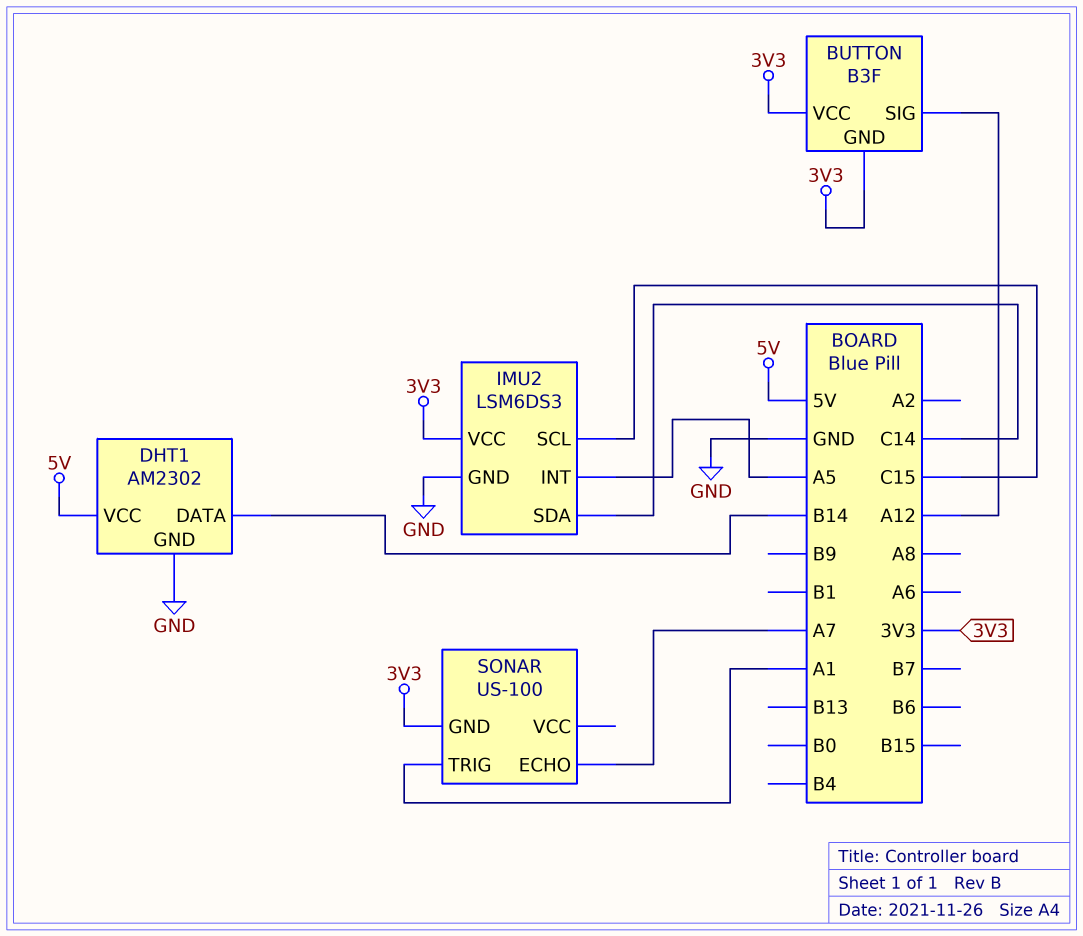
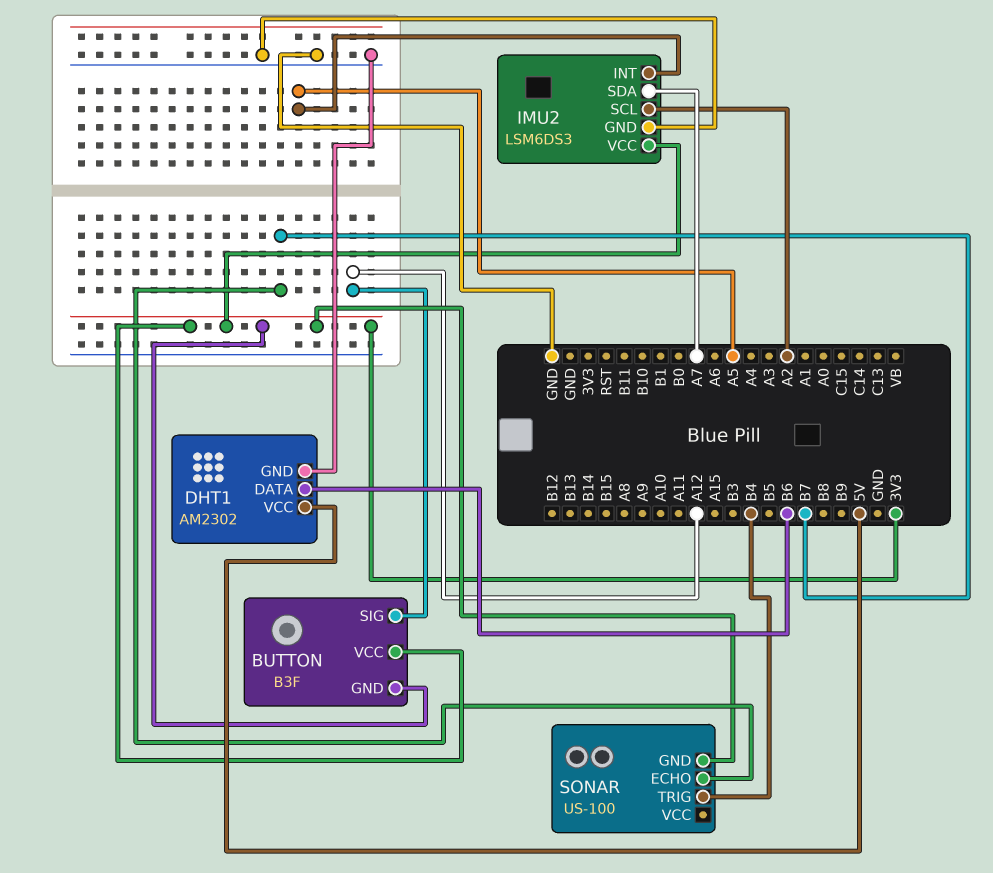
DHT1 pin DATA: B14 -> B6
IMU2 pin SCL: C15 -> A2
IMU2 pin SDA: C14 -> A7
SONAR pin ECHO: A7 -> B7
SONAR pin TRIG: A1 -> B4

